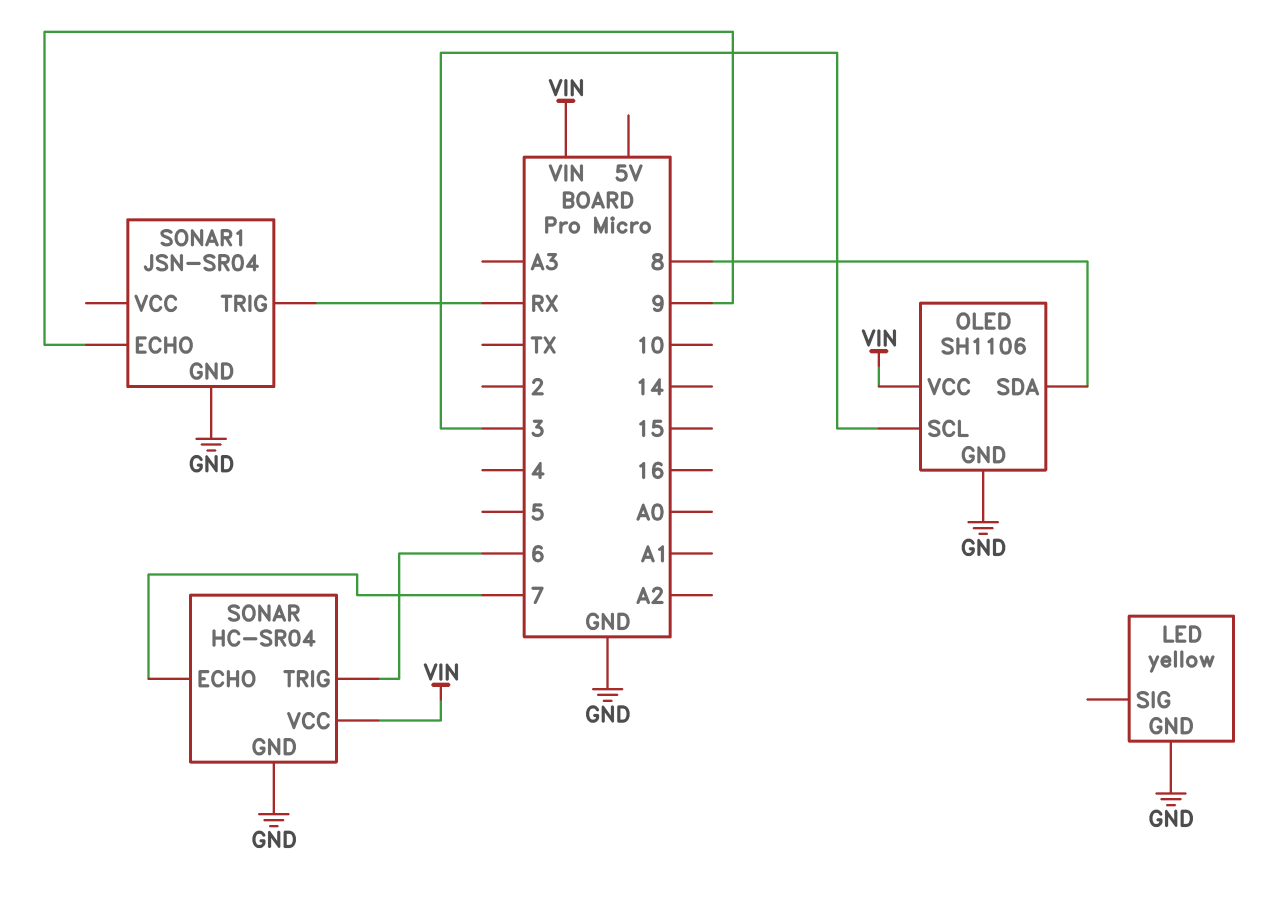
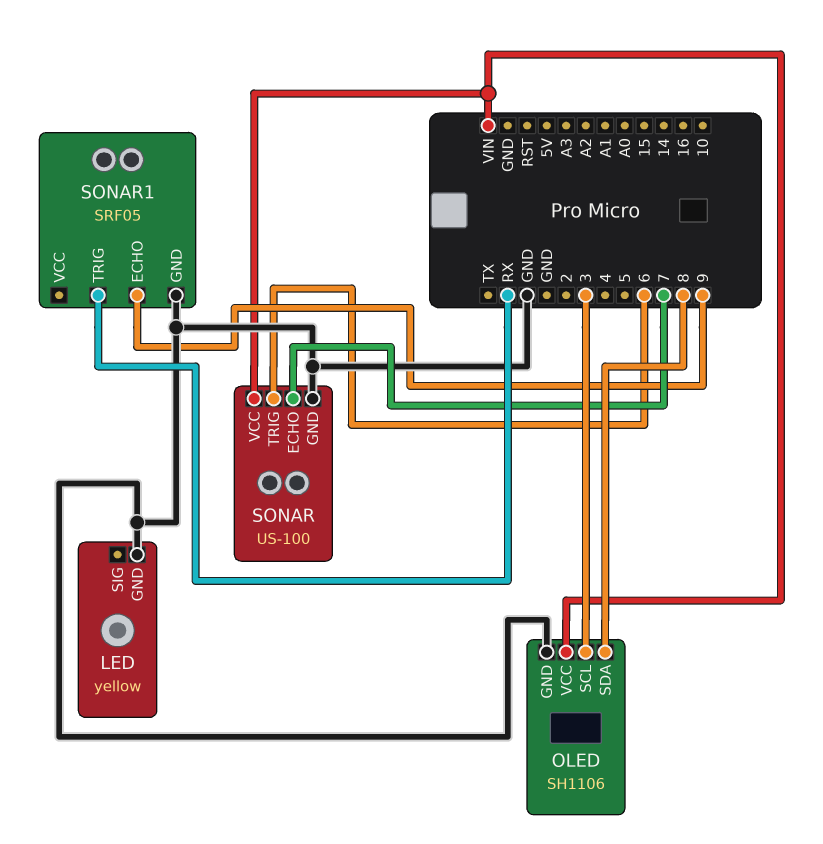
SONAR: HC-SR04 -> US-100
SONAR1: JSN-SR04 -> SRF05

